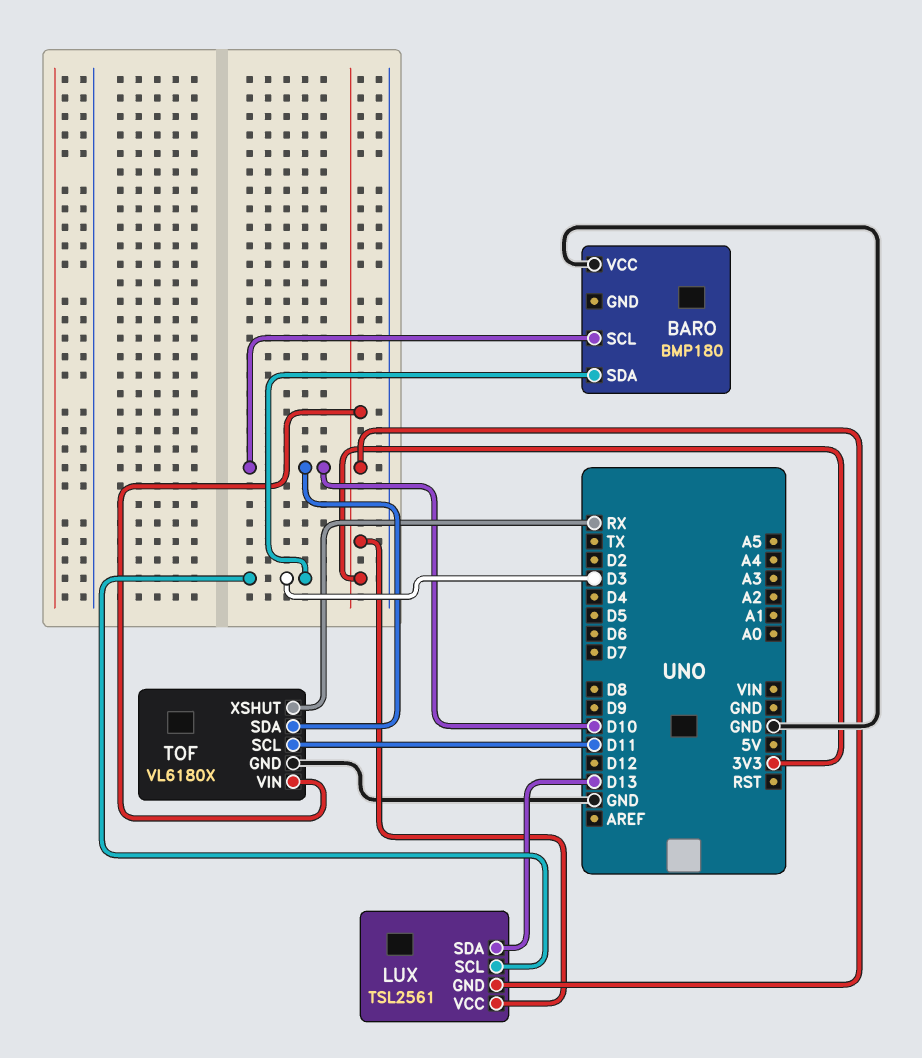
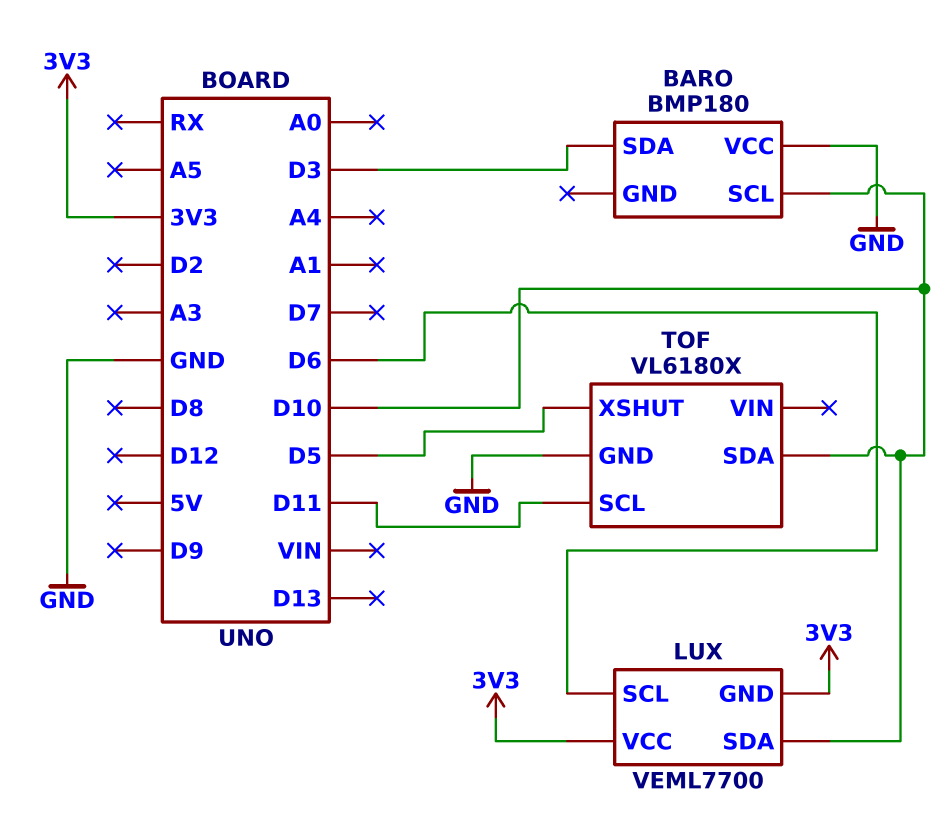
LUX: TSL2561 -> VEML7700
LUX pin SCL: D3 -> D6
LUX pin SDA: D13 -> D10
TOF pin VIN: 3V3 -> none
TOF pin XSHUT: RX -> D5

